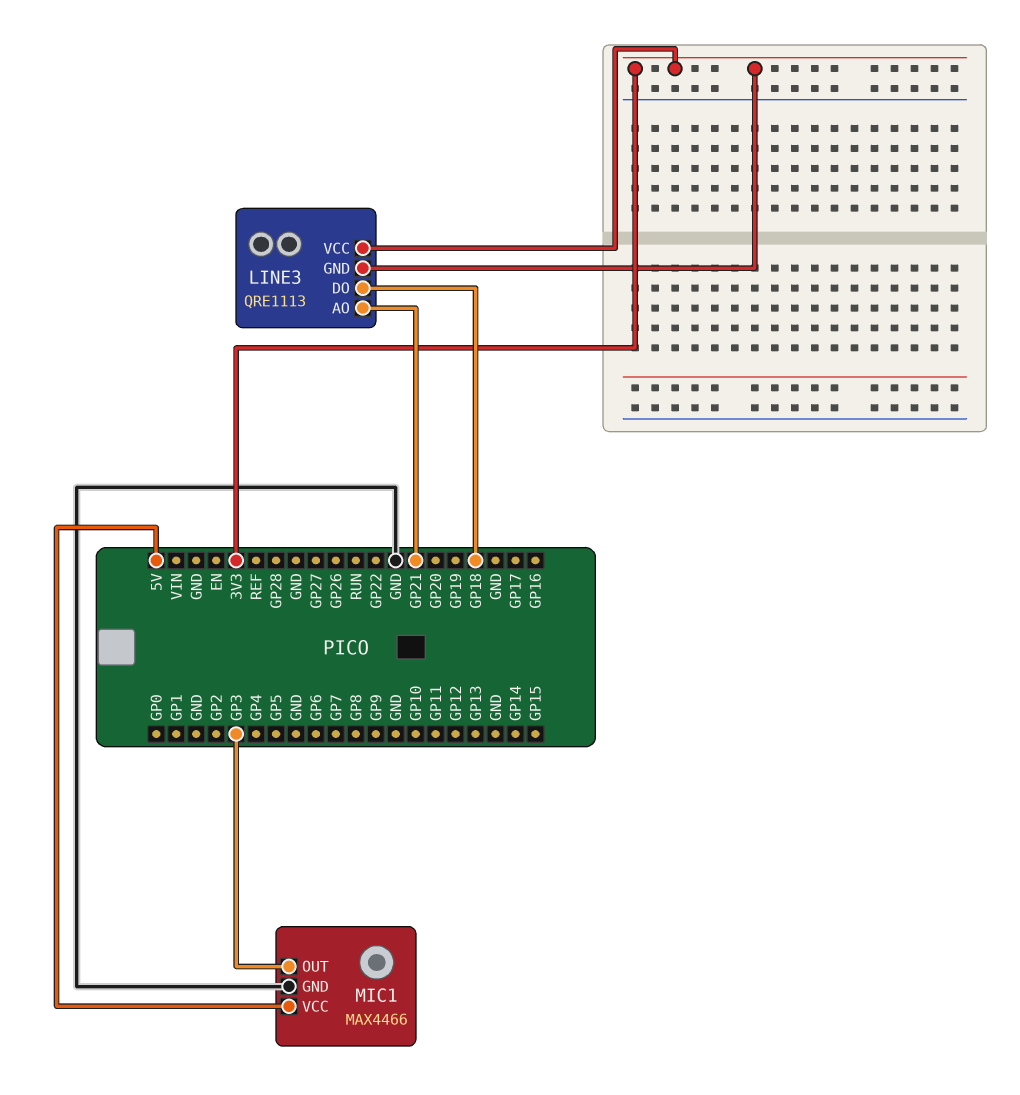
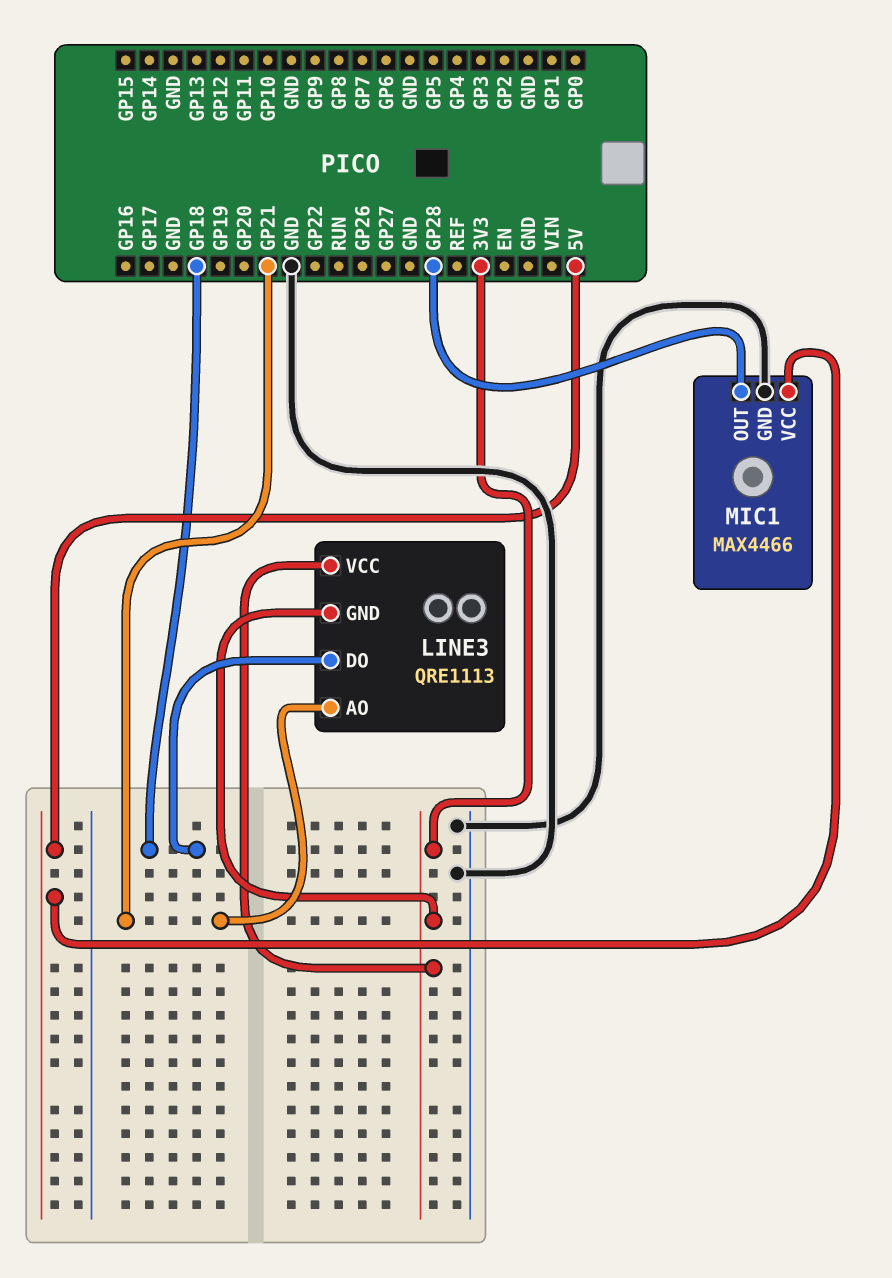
MIC1 pin OUT: GP3 -> GP28

